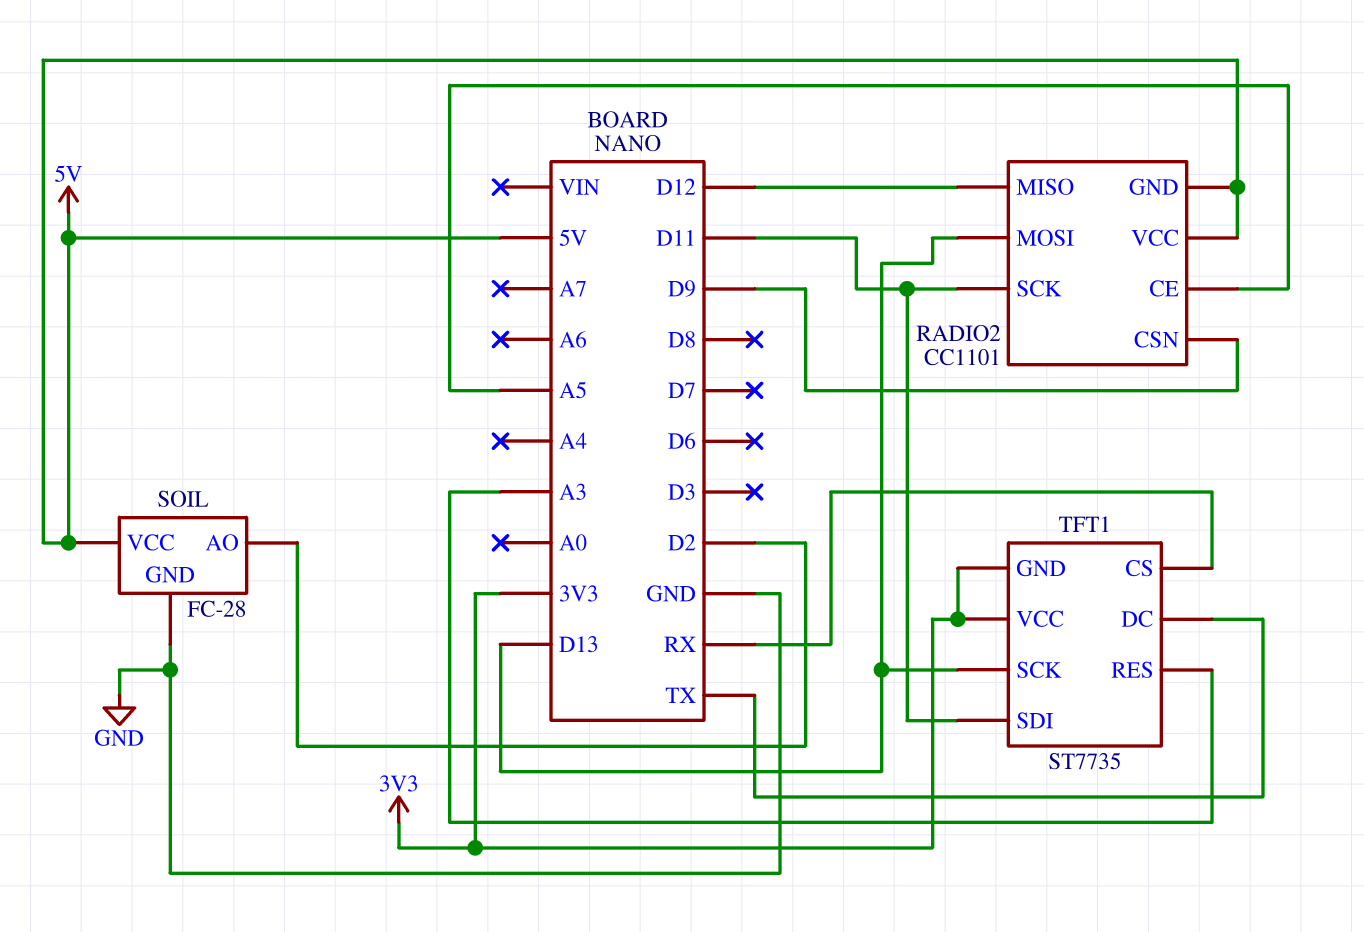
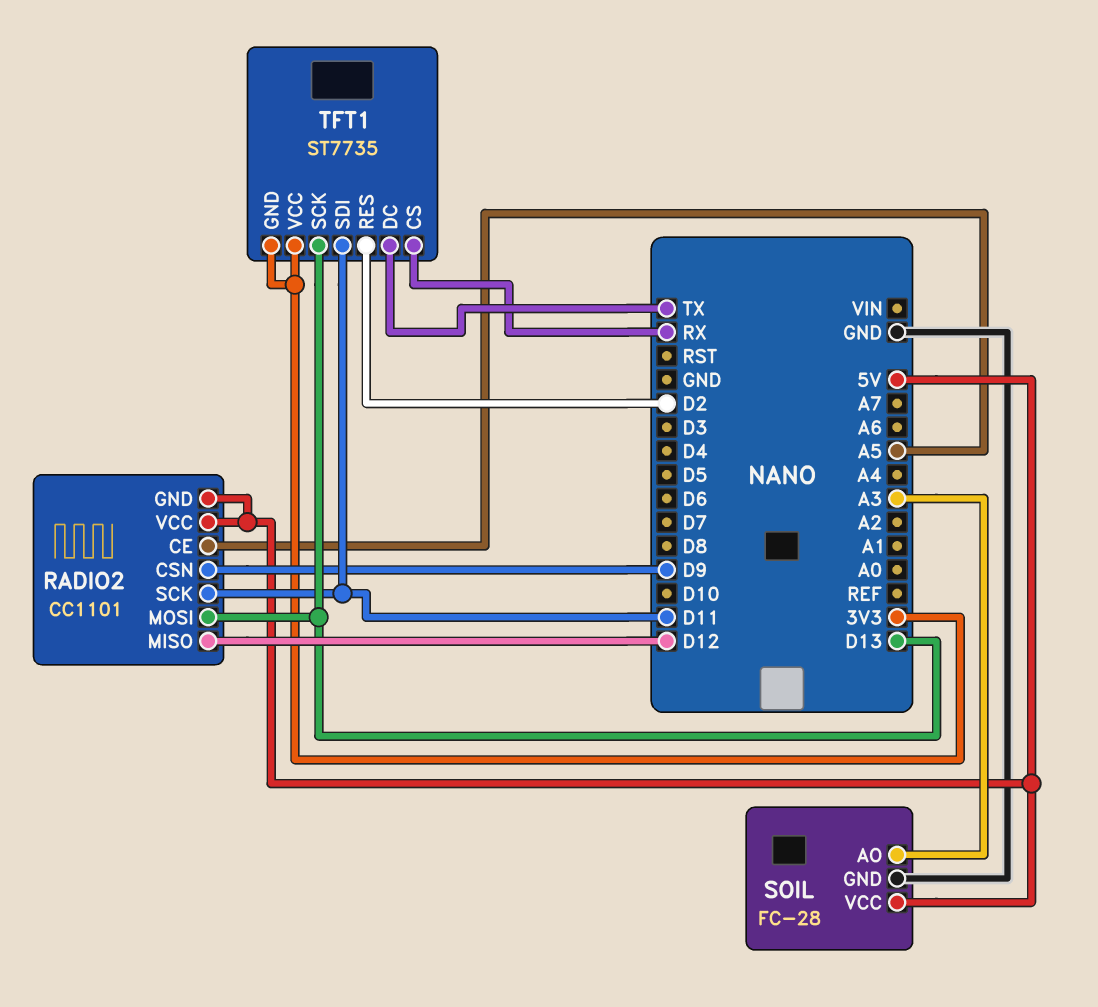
SOIL pin AO: D2 -> A3
TFT1 pin RES: A3 -> D2

